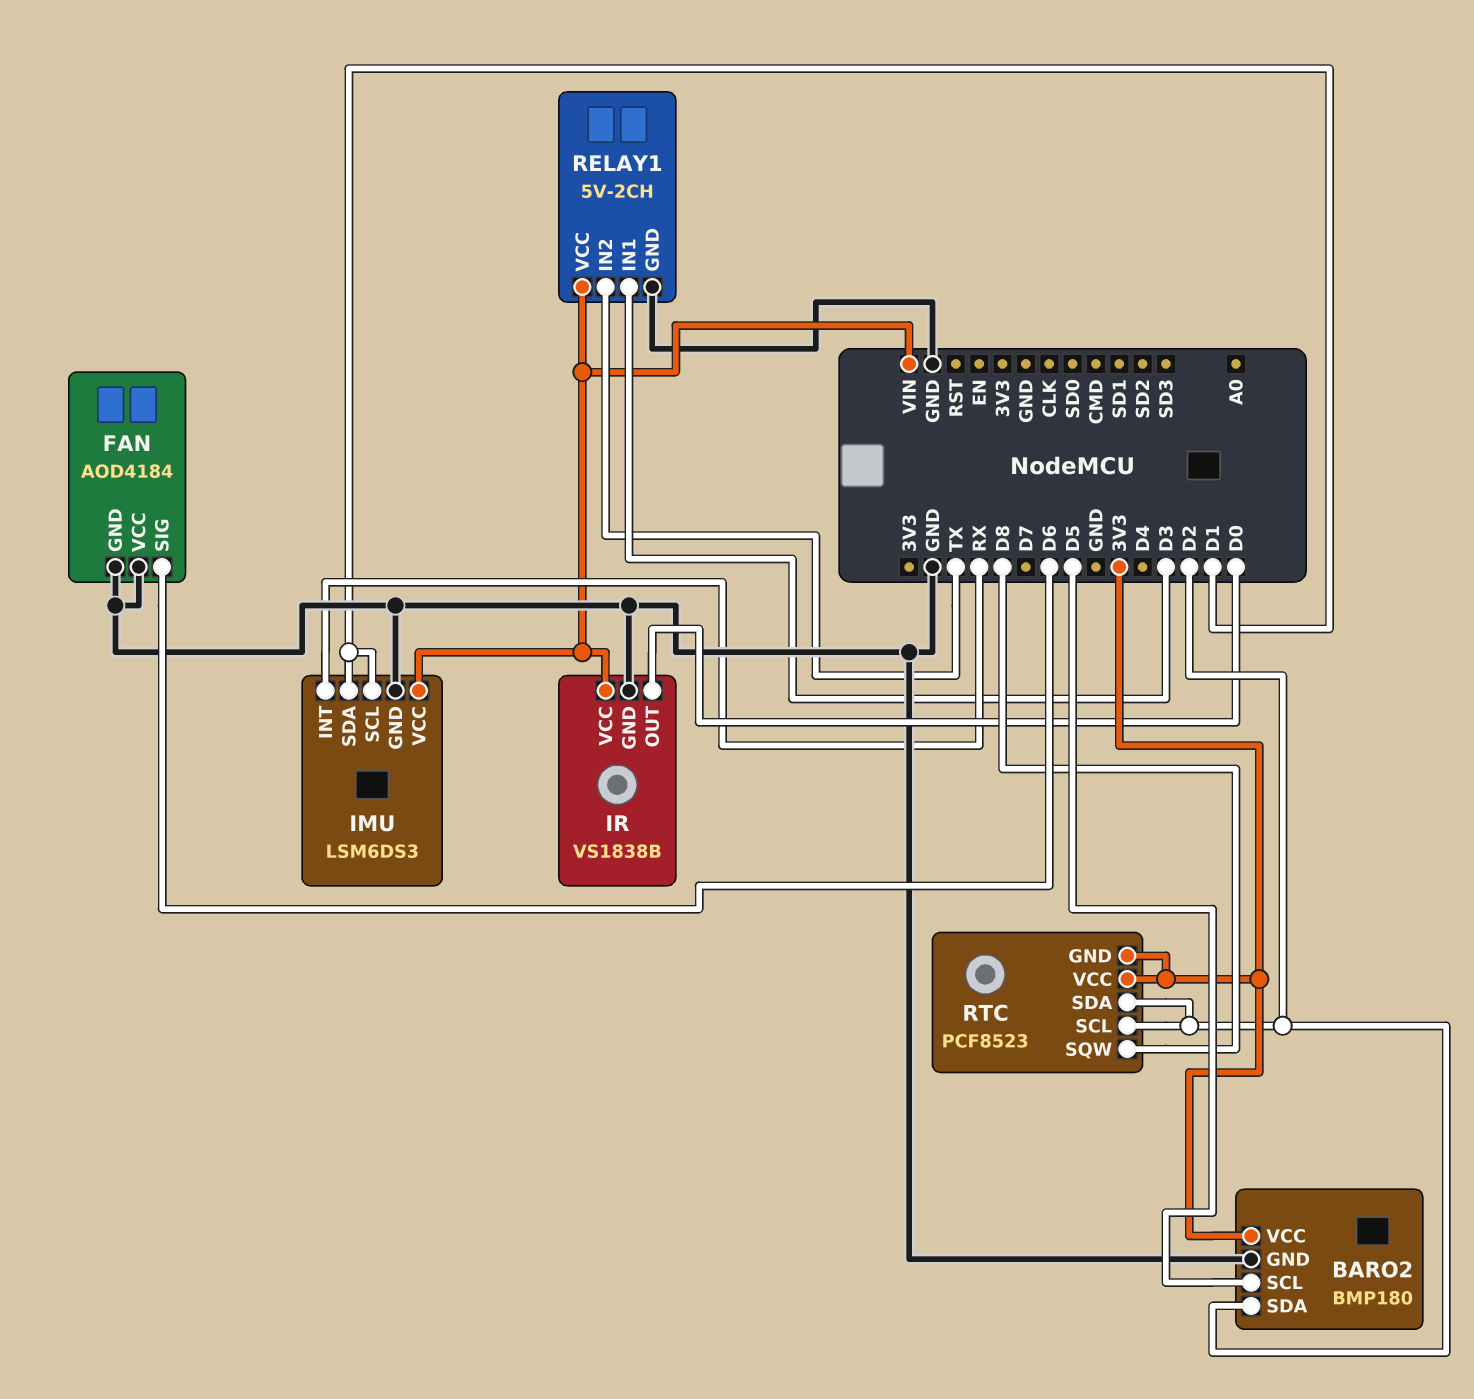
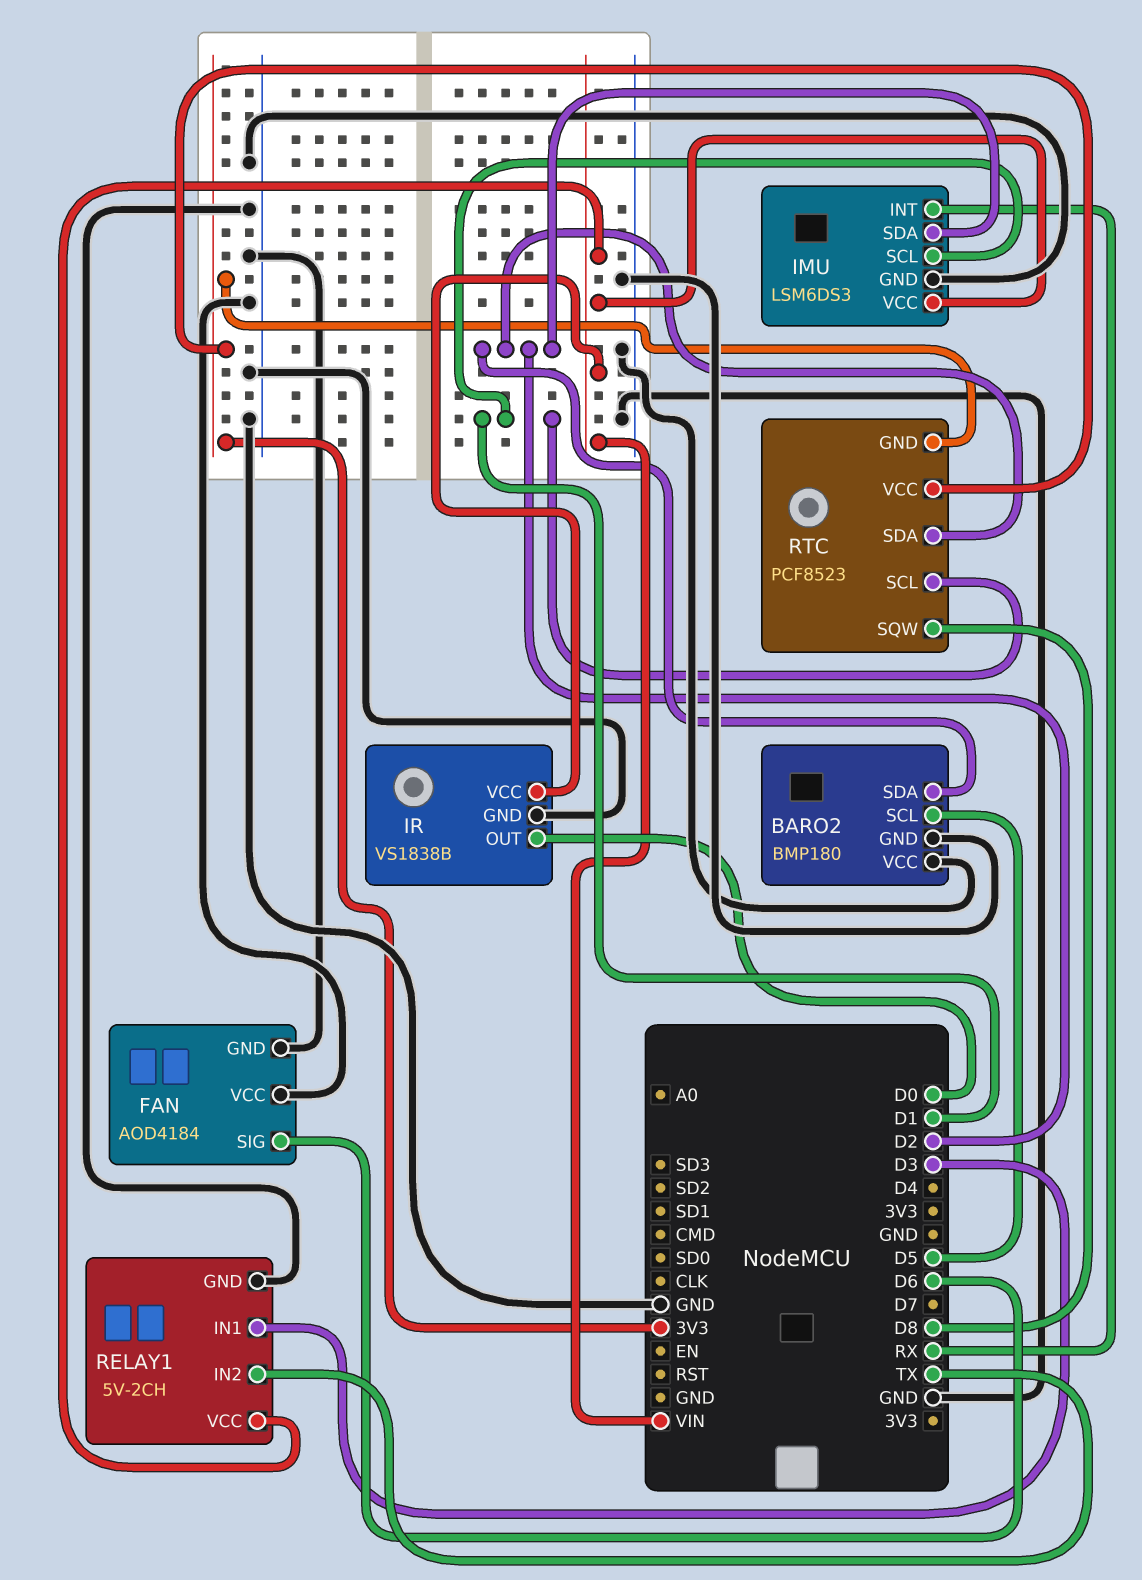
BARO2 pin VCC: 3V3 -> GND
IMU pin SDA: D1 -> D2
RTC pin SCL: D2 -> D1

